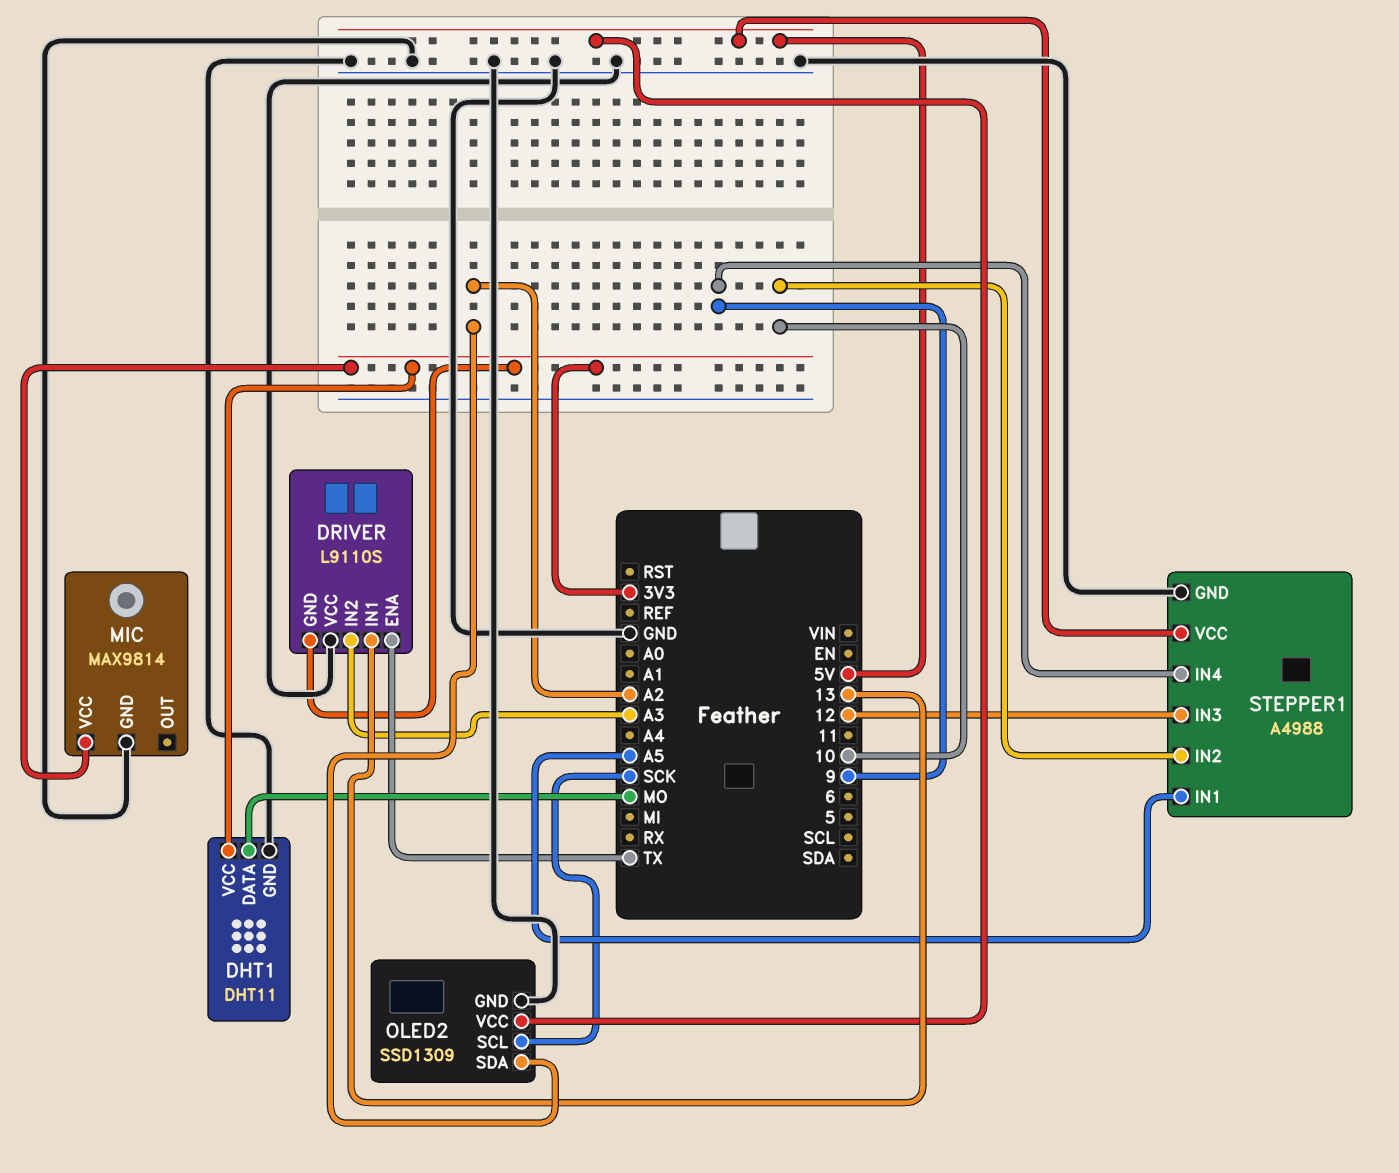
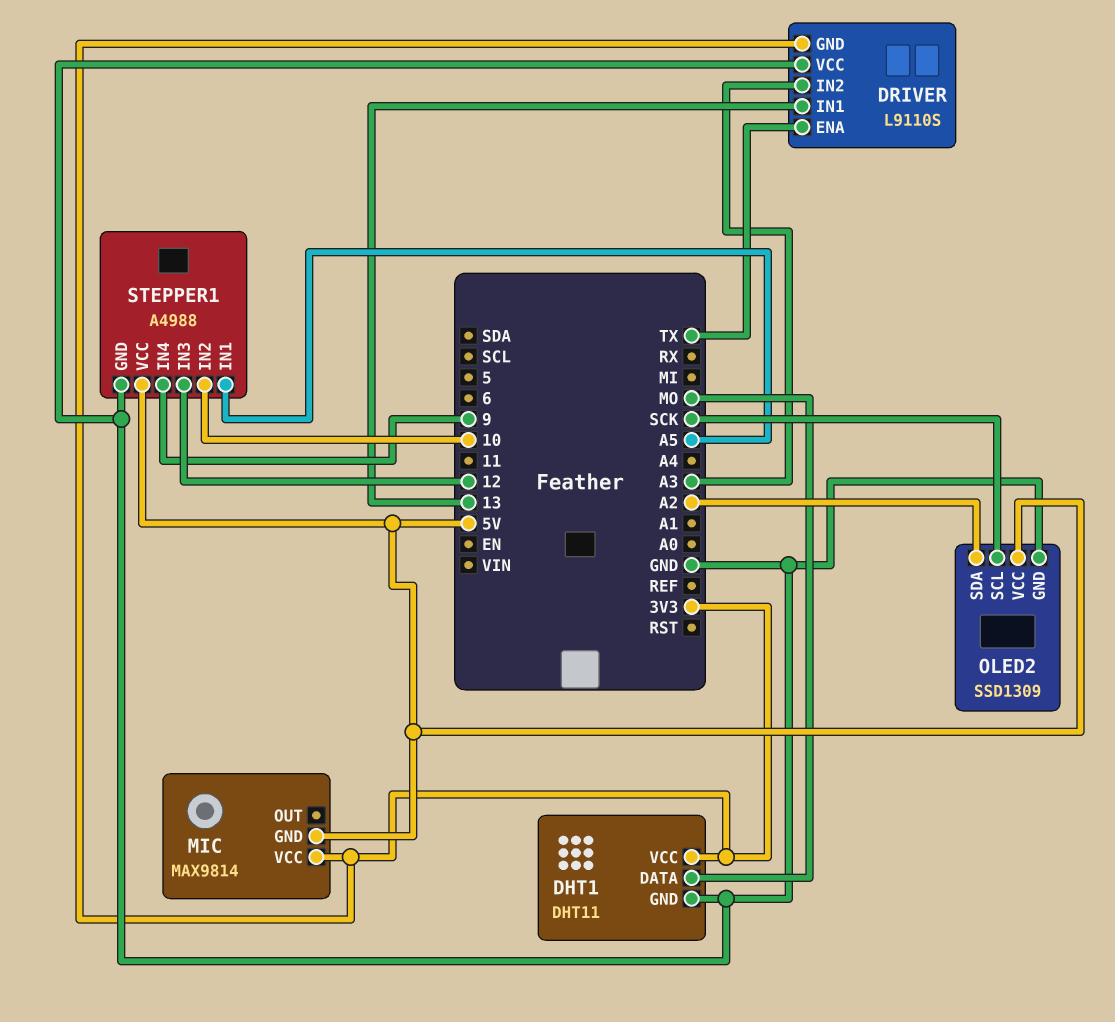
MIC pin GND: GND -> 5V

